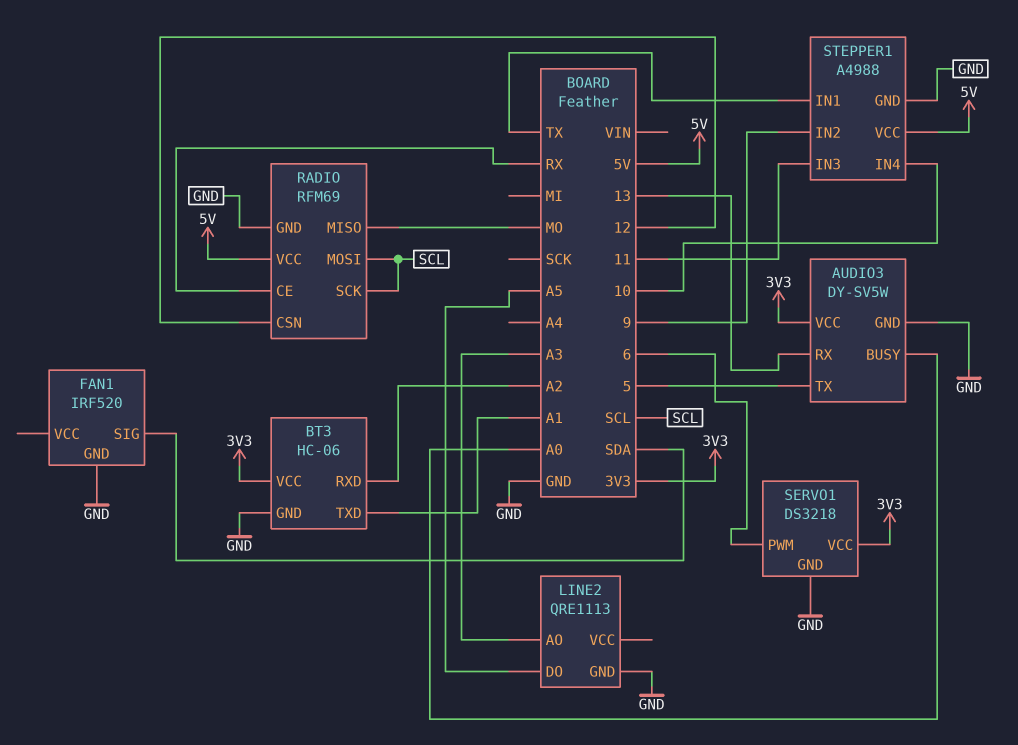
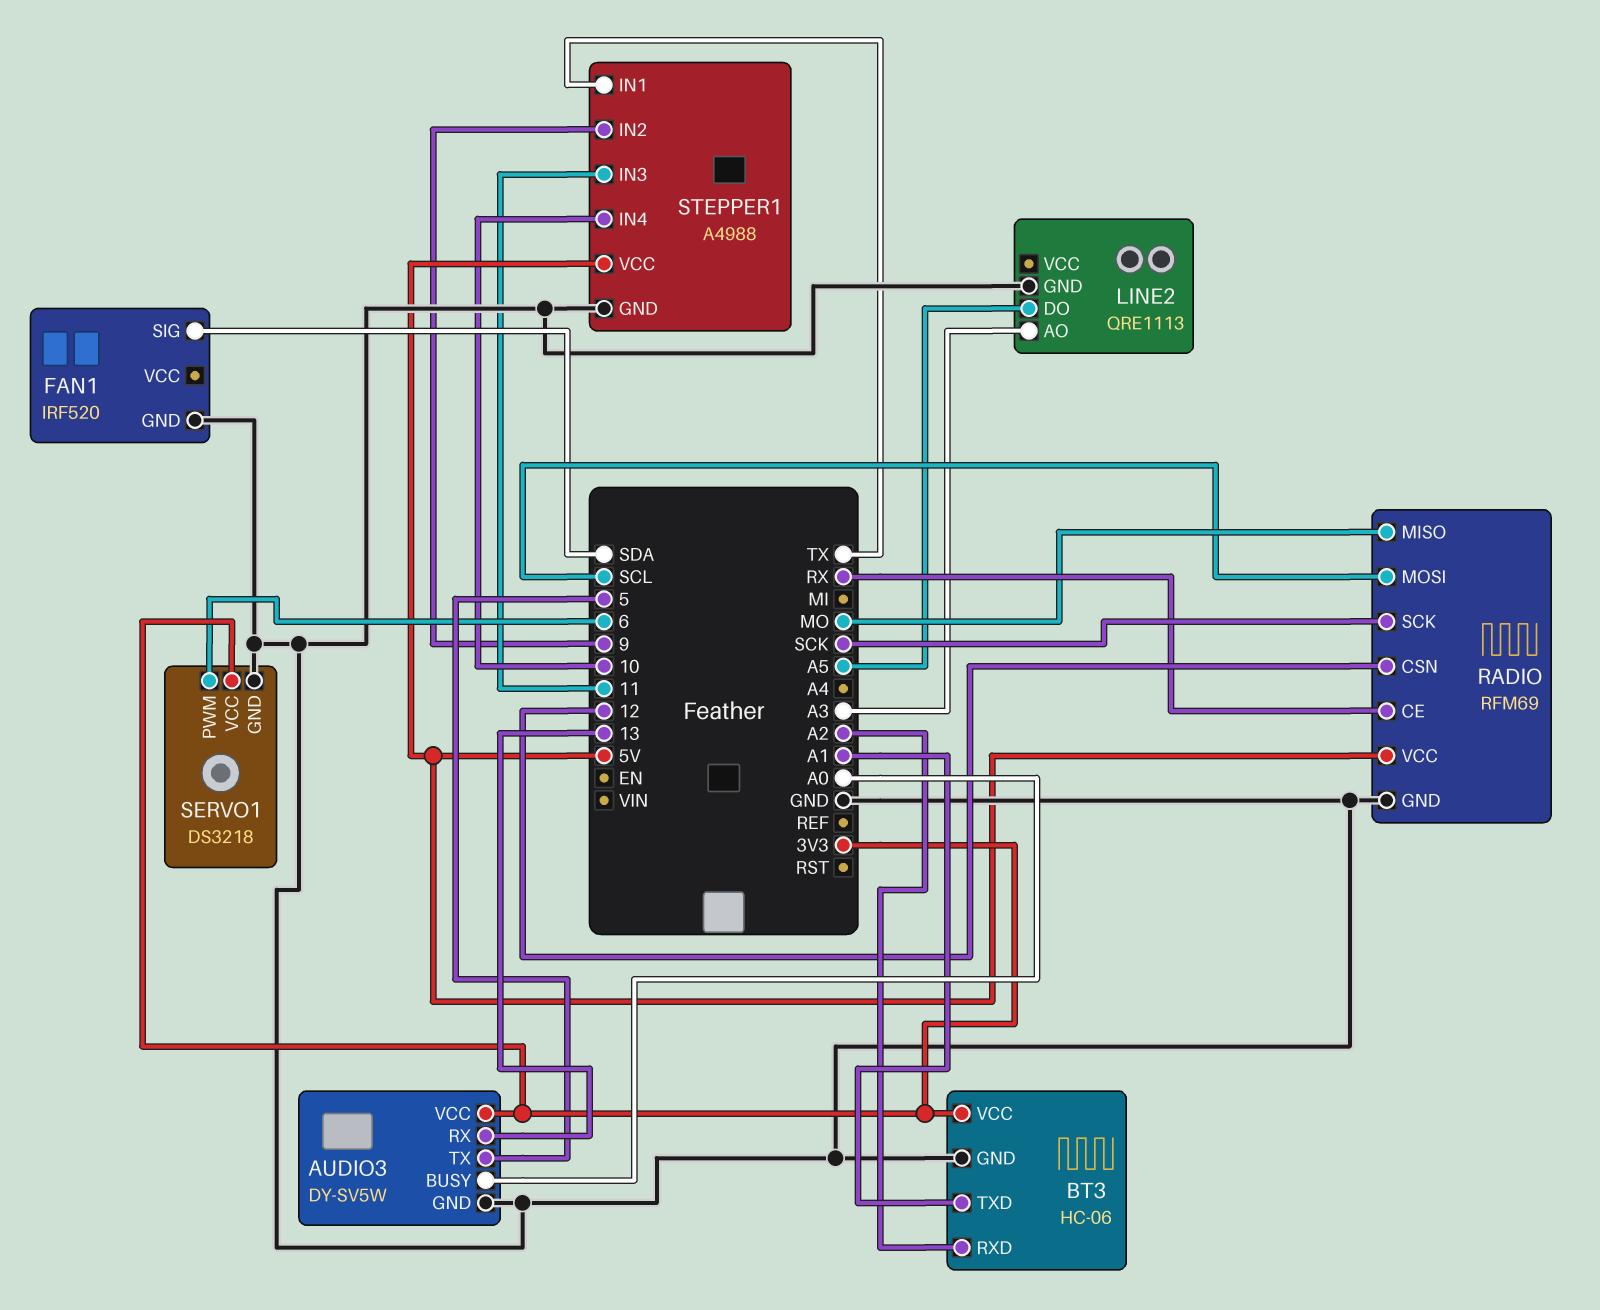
RADIO pin SCK: SCL -> SCK

